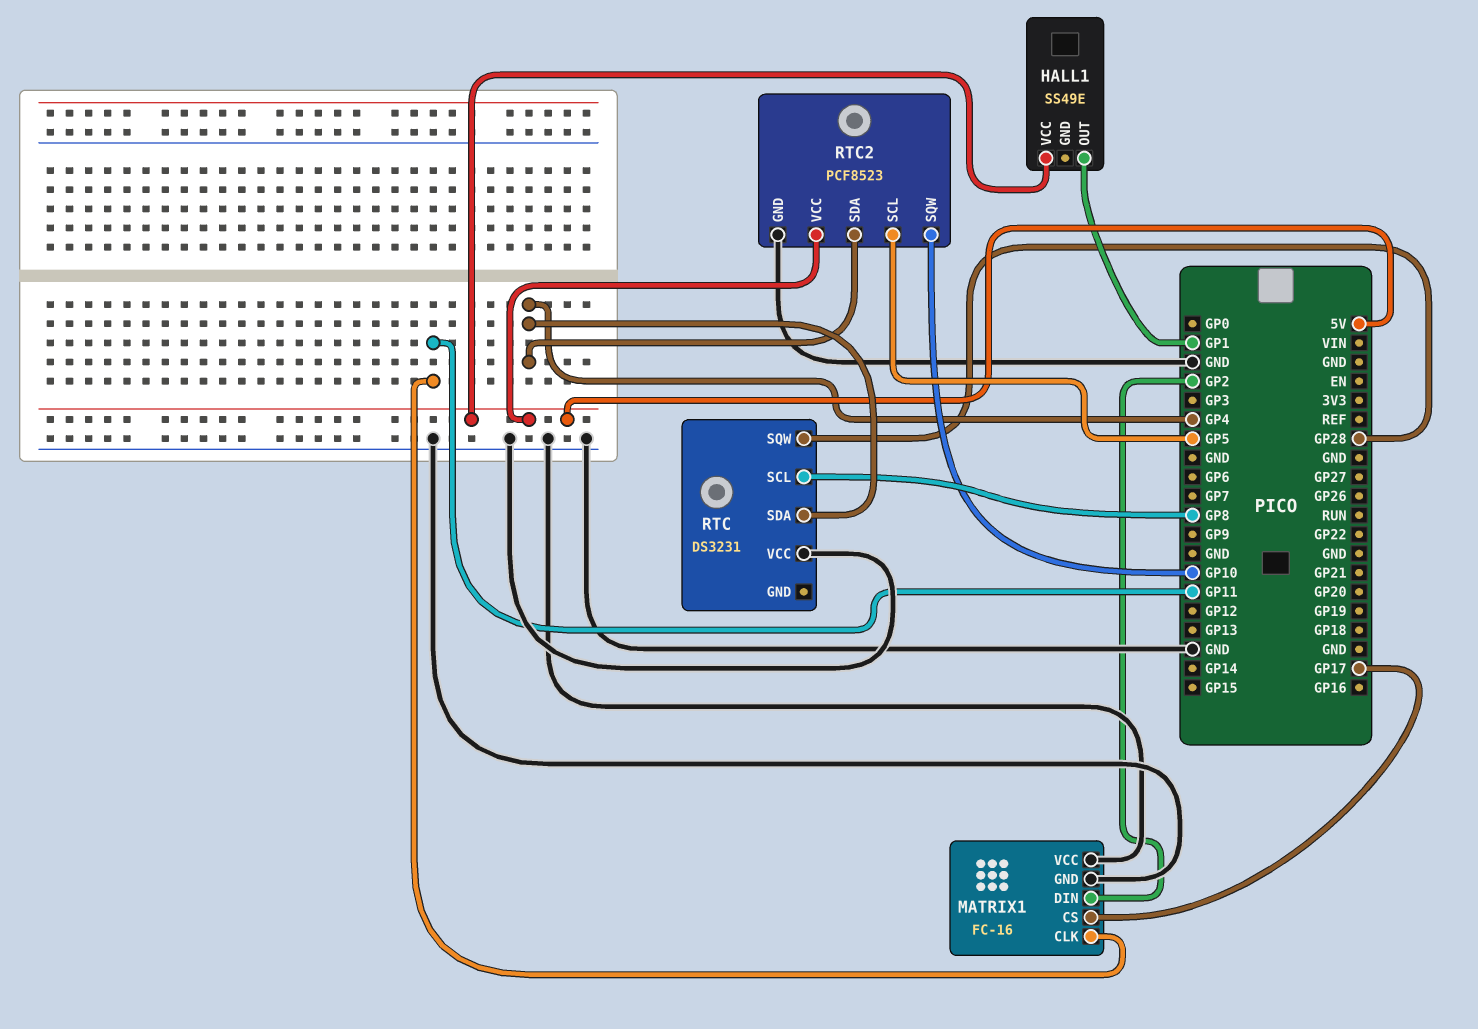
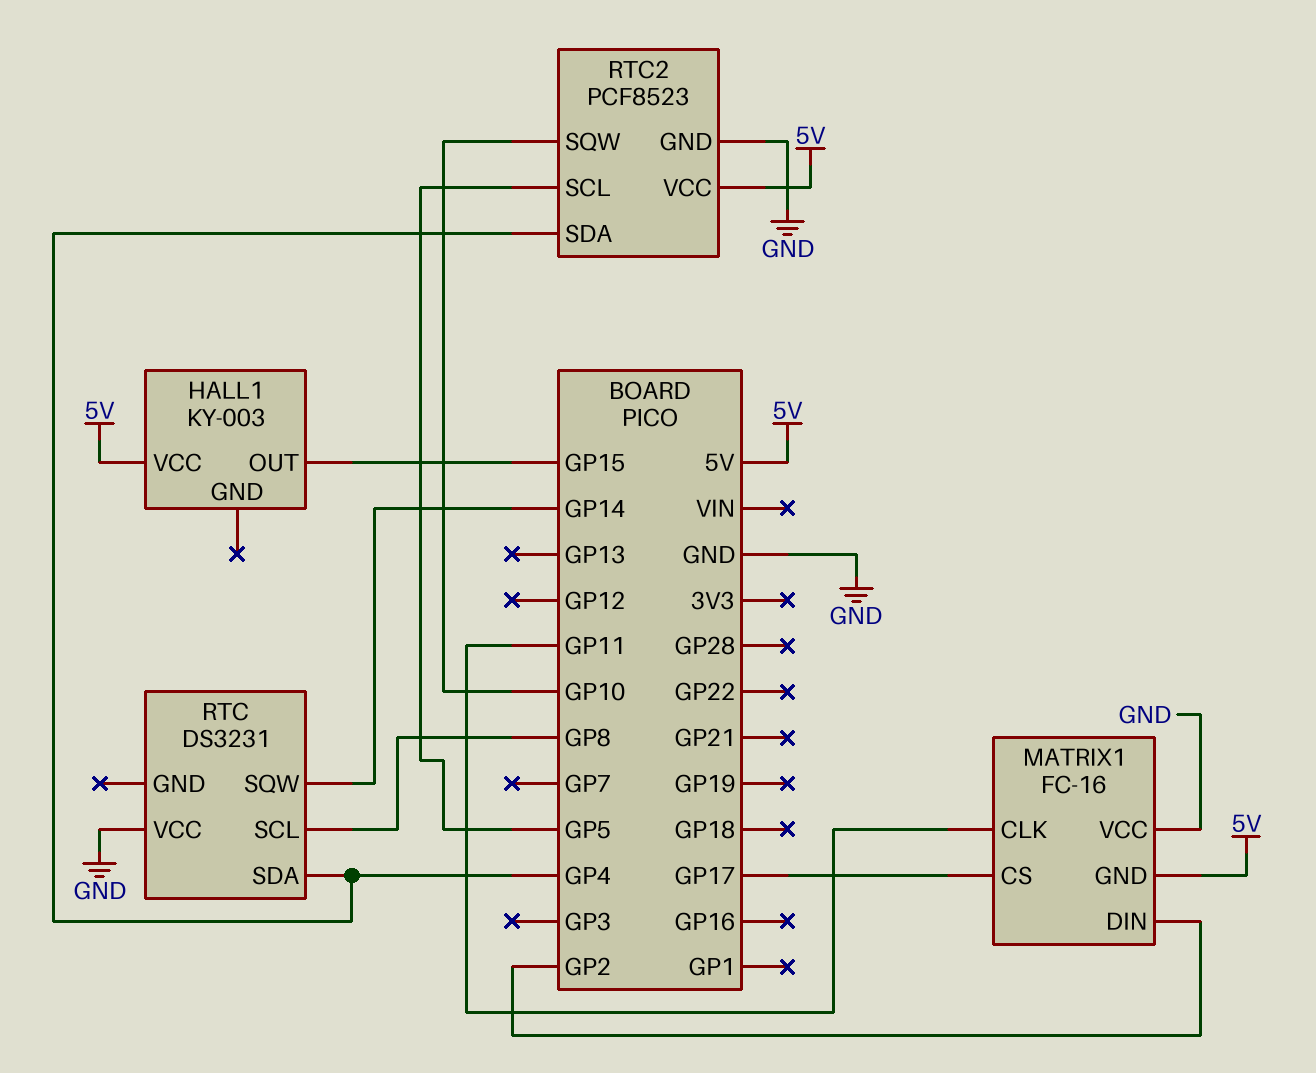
HALL1: SS49E -> KY-003
HALL1 pin OUT: GP1 -> GP15
MATRIX1 pin GND: GND -> 5V
RTC pin SQW: GP28 -> GP14

